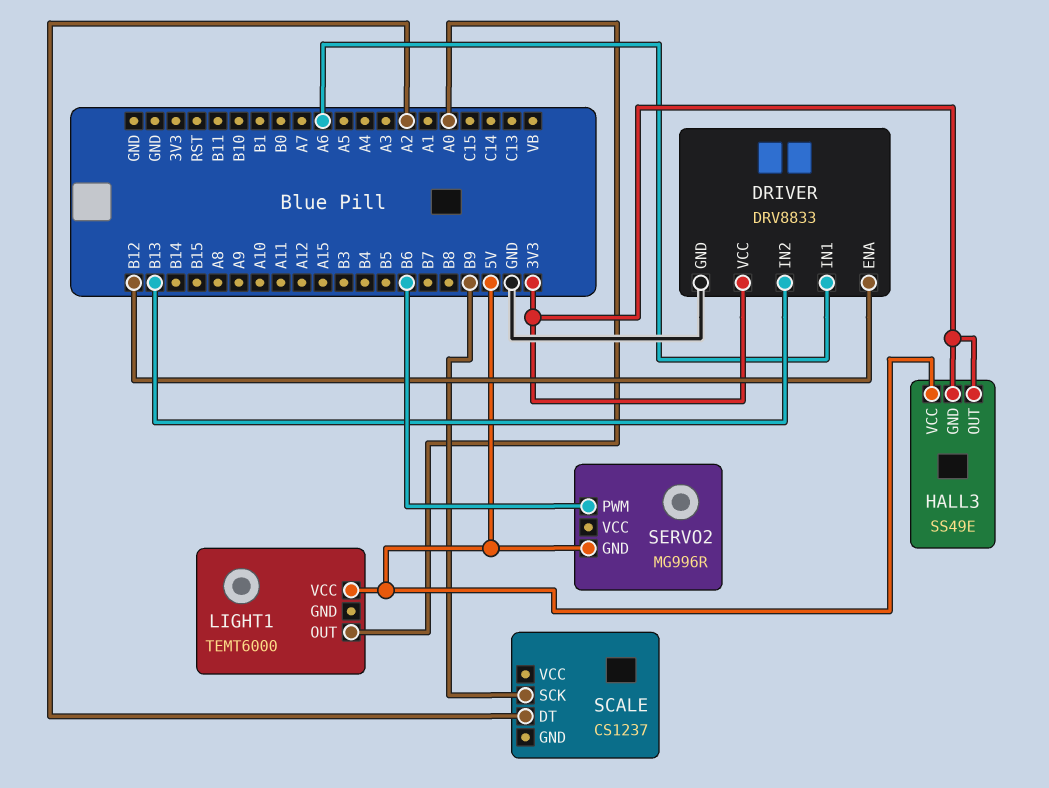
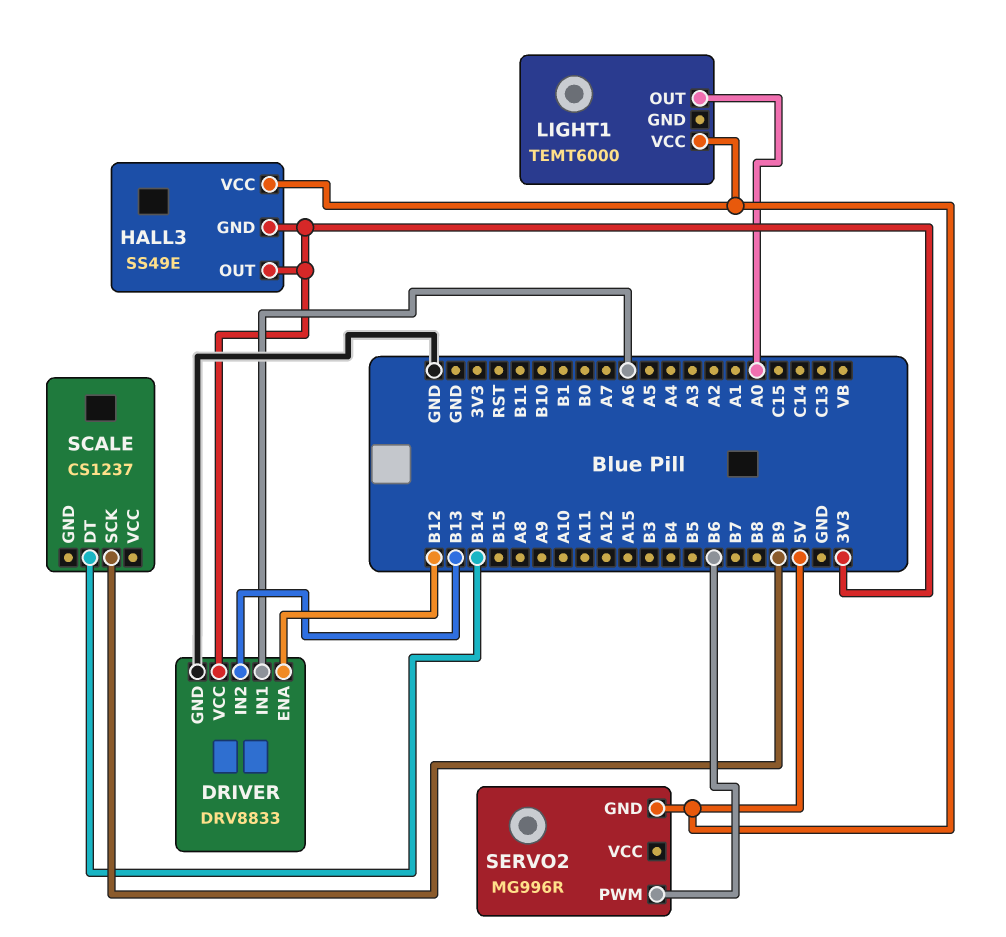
SCALE pin DT: A2 -> B14

